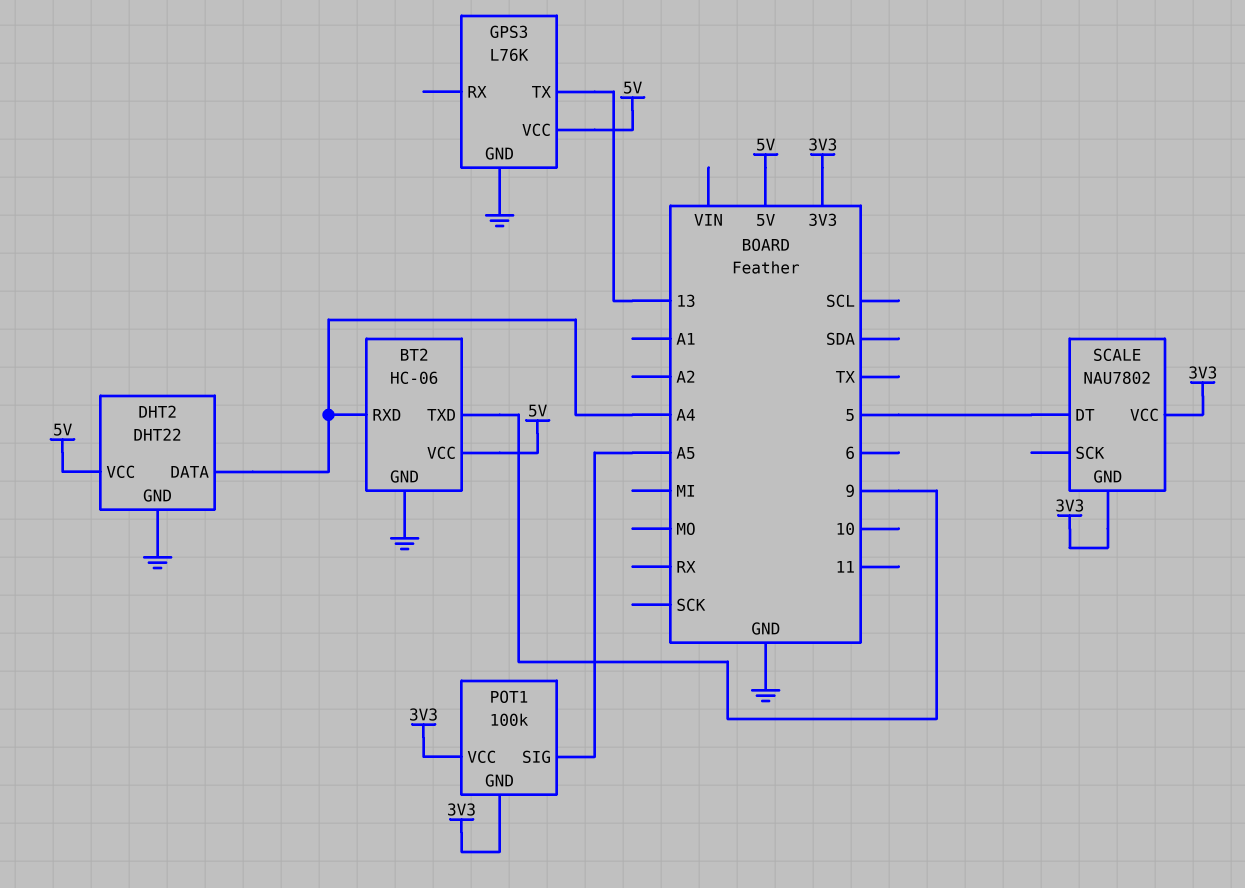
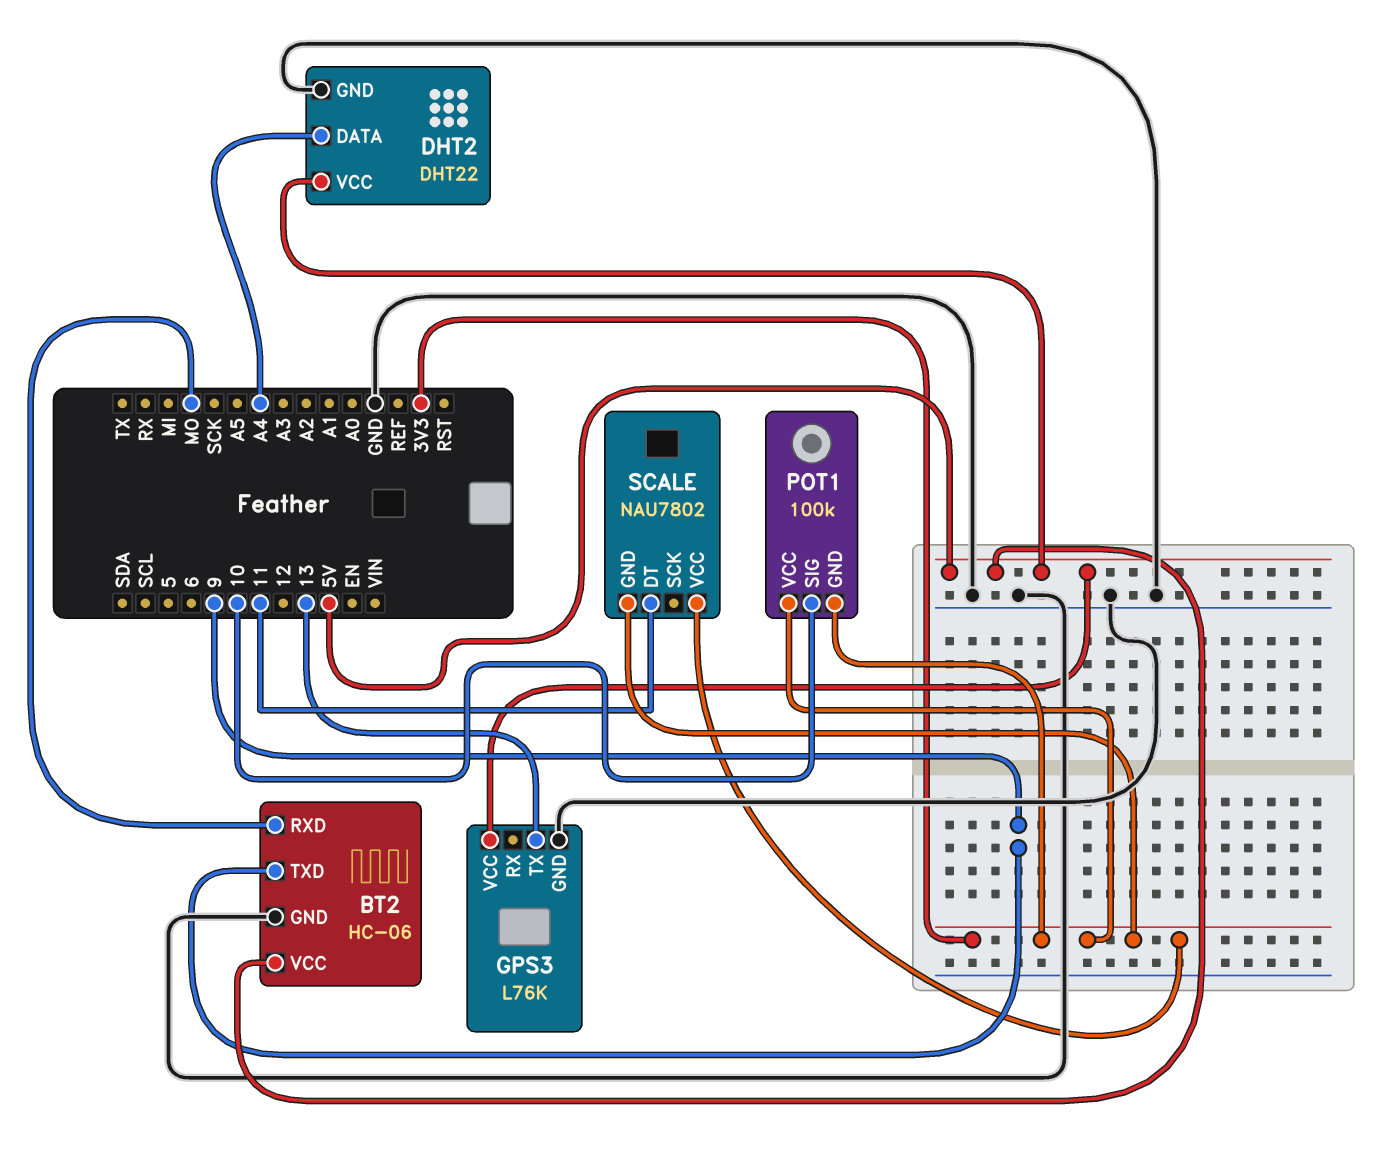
BT2 pin RXD: A4 -> MO
POT1 pin SIG: A5 -> 10
SCALE pin DT: 5 -> 11

